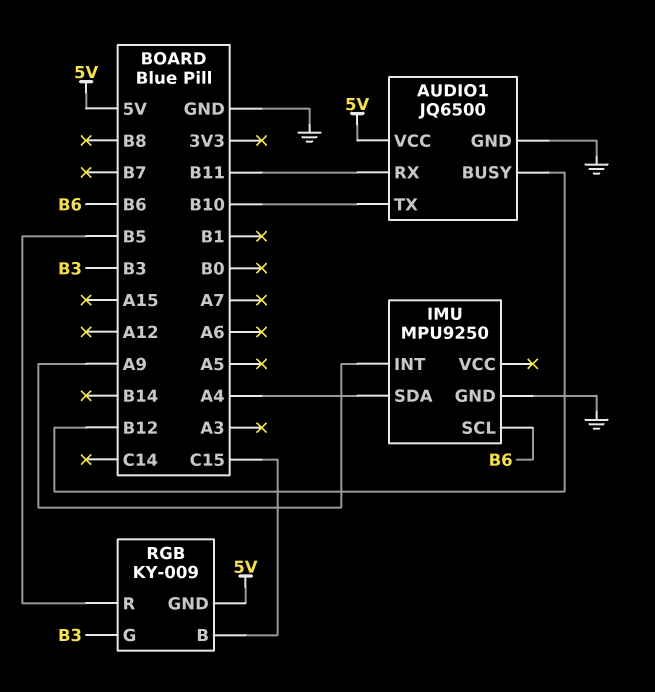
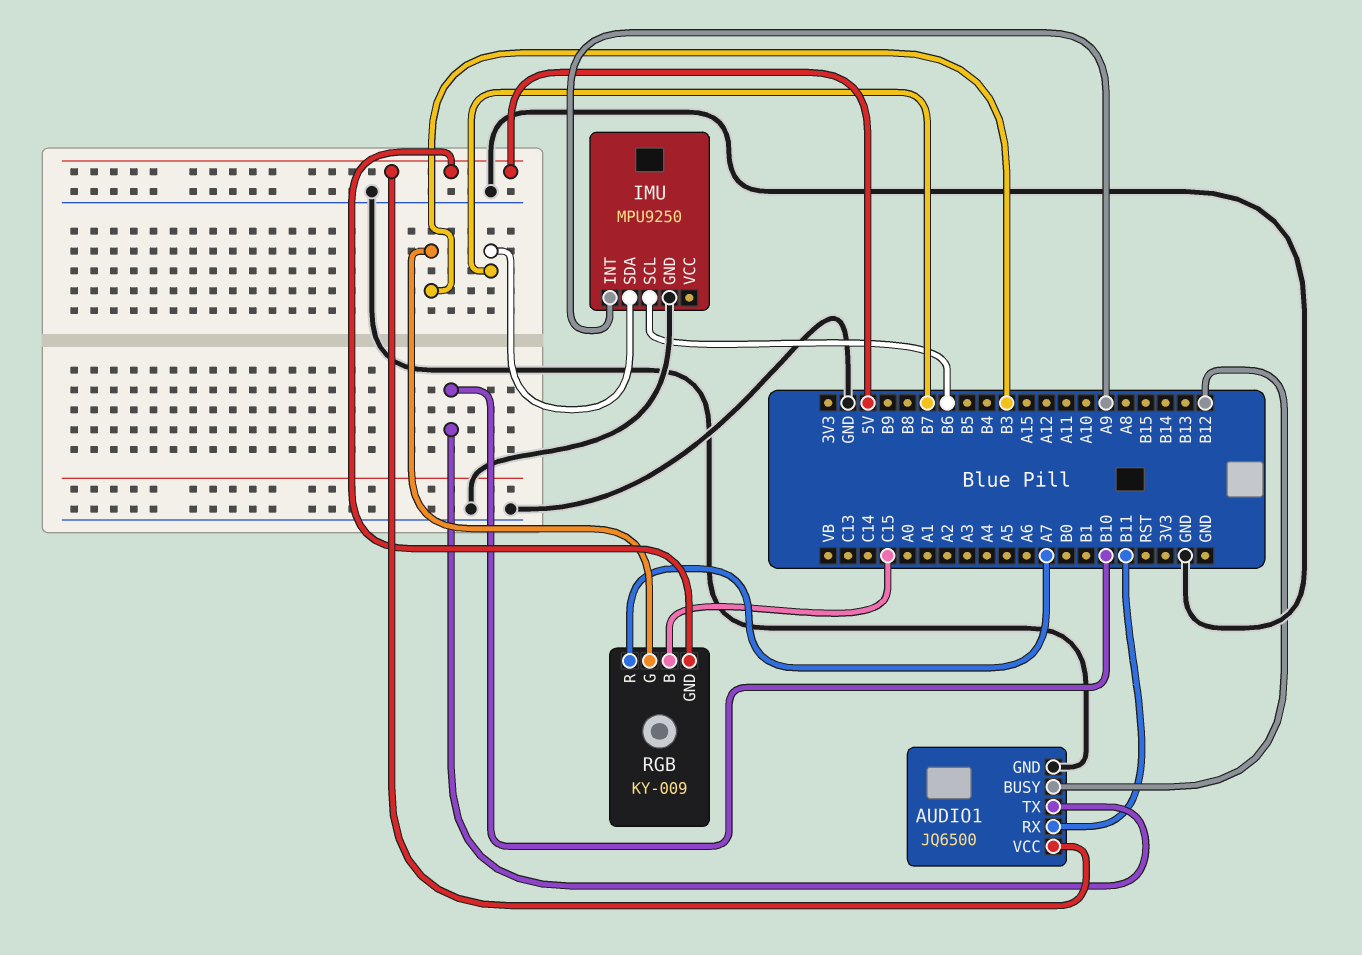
IMU pin SDA: A4 -> B7
RGB pin R: B5 -> A7

